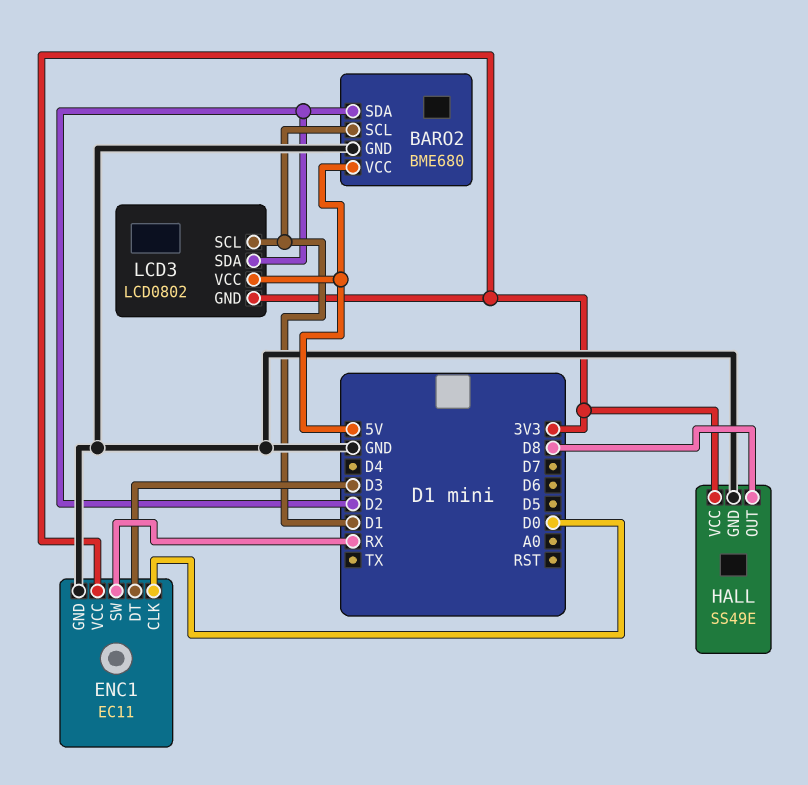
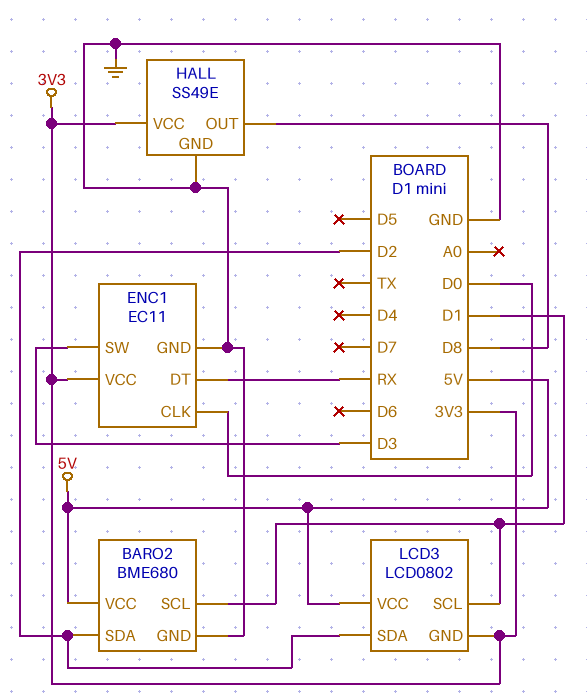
ENC1 pin DT: D3 -> RX
ENC1 pin SW: RX -> D3

